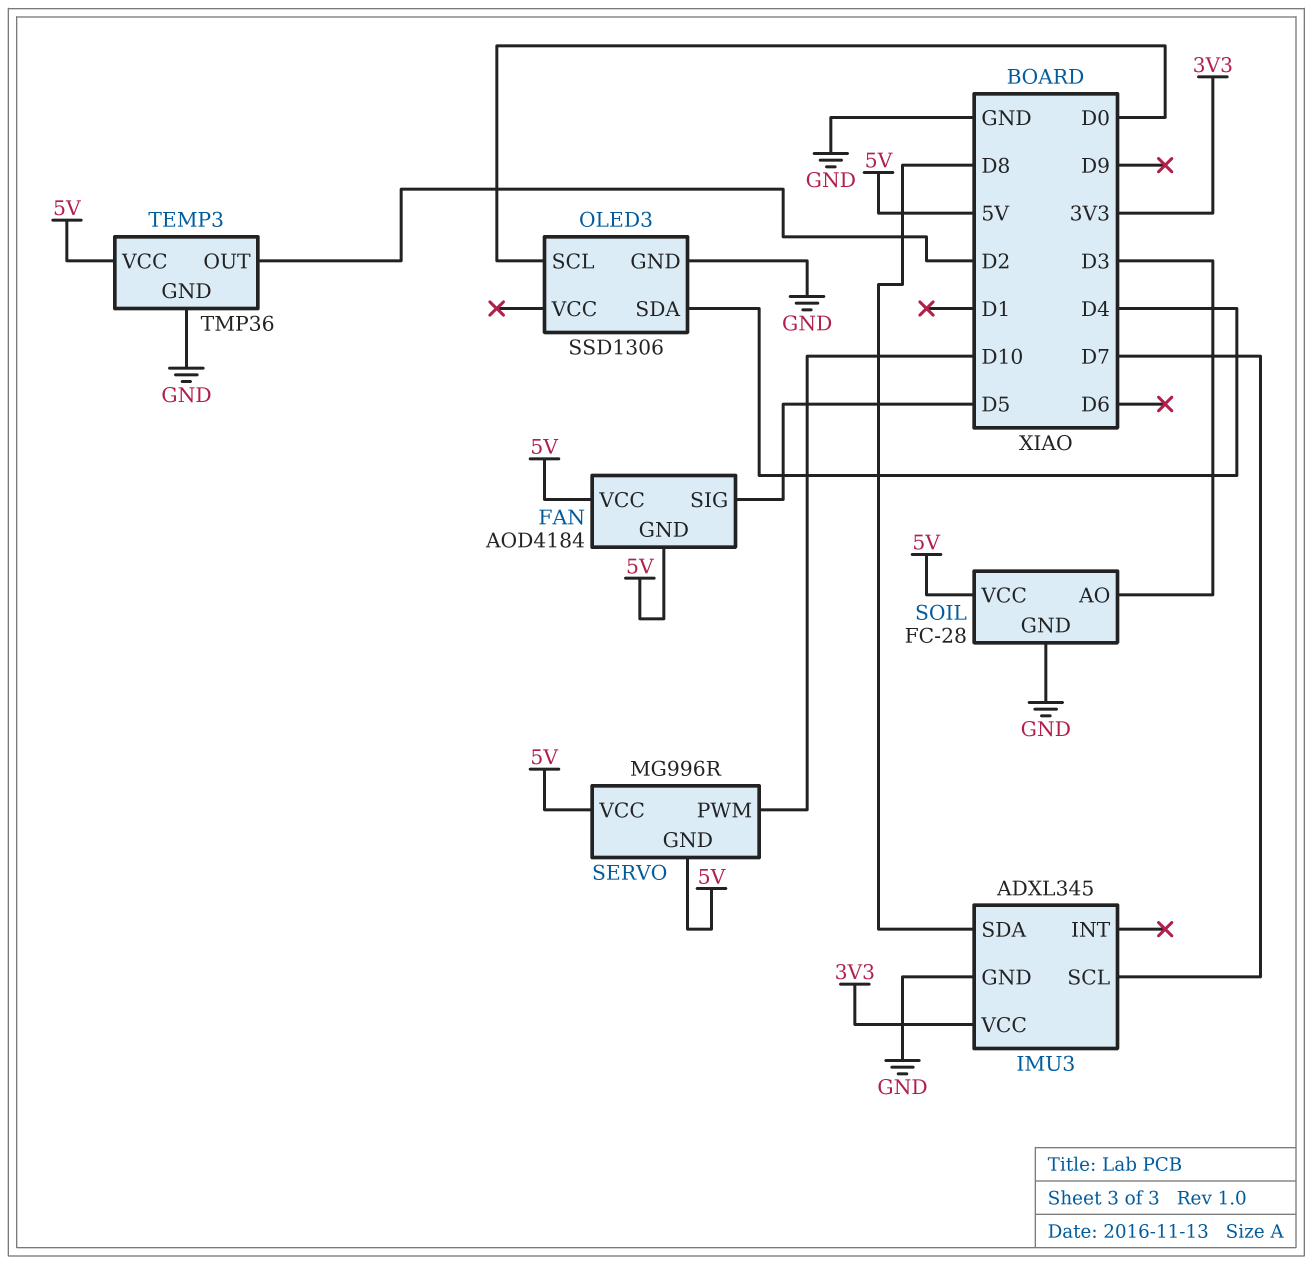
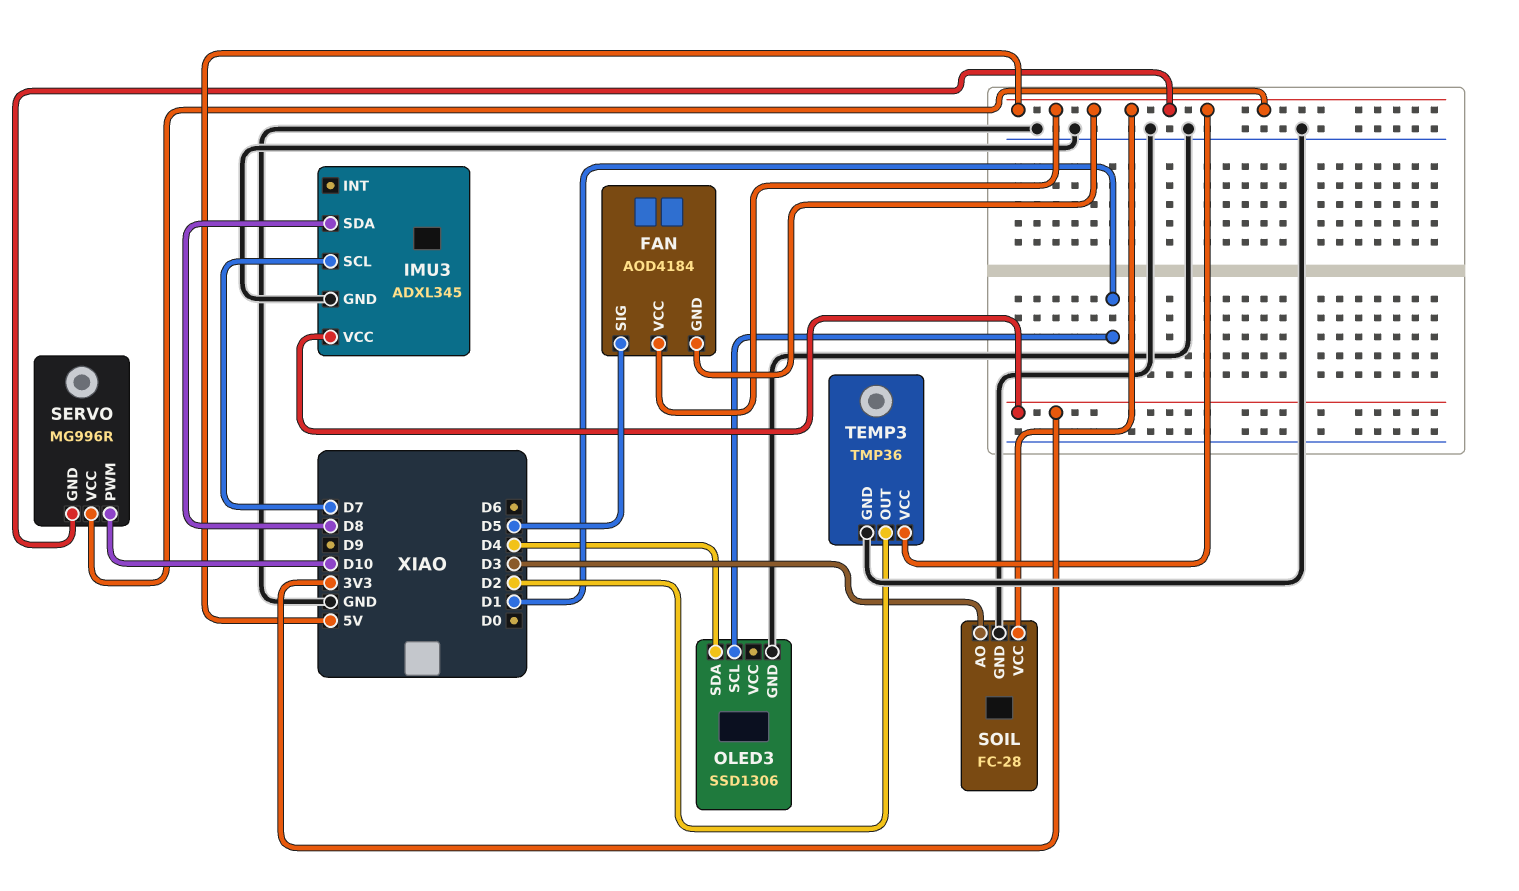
OLED3 pin SCL: D0 -> D1

